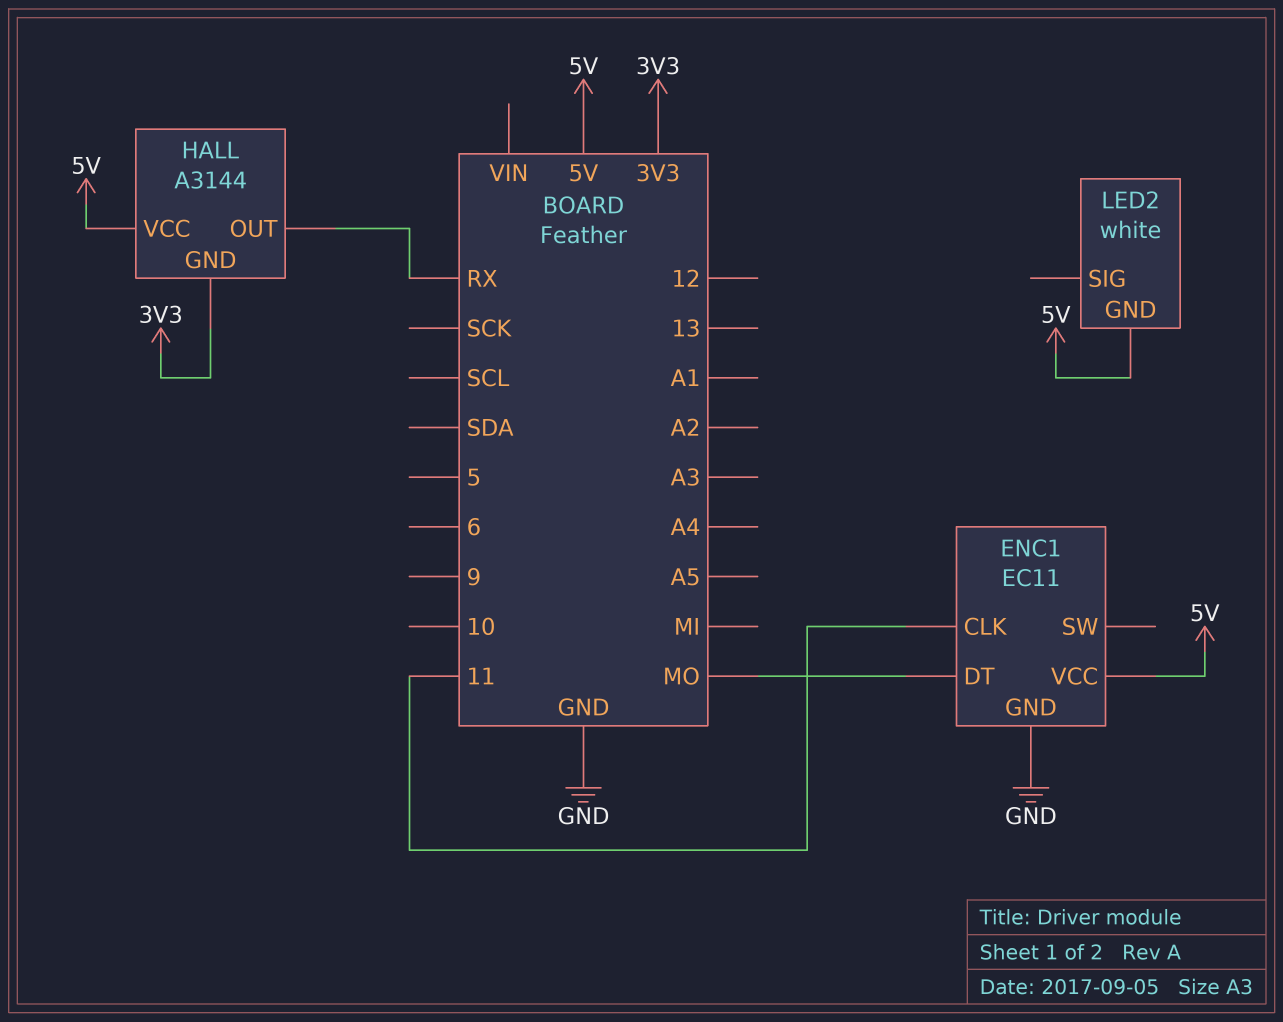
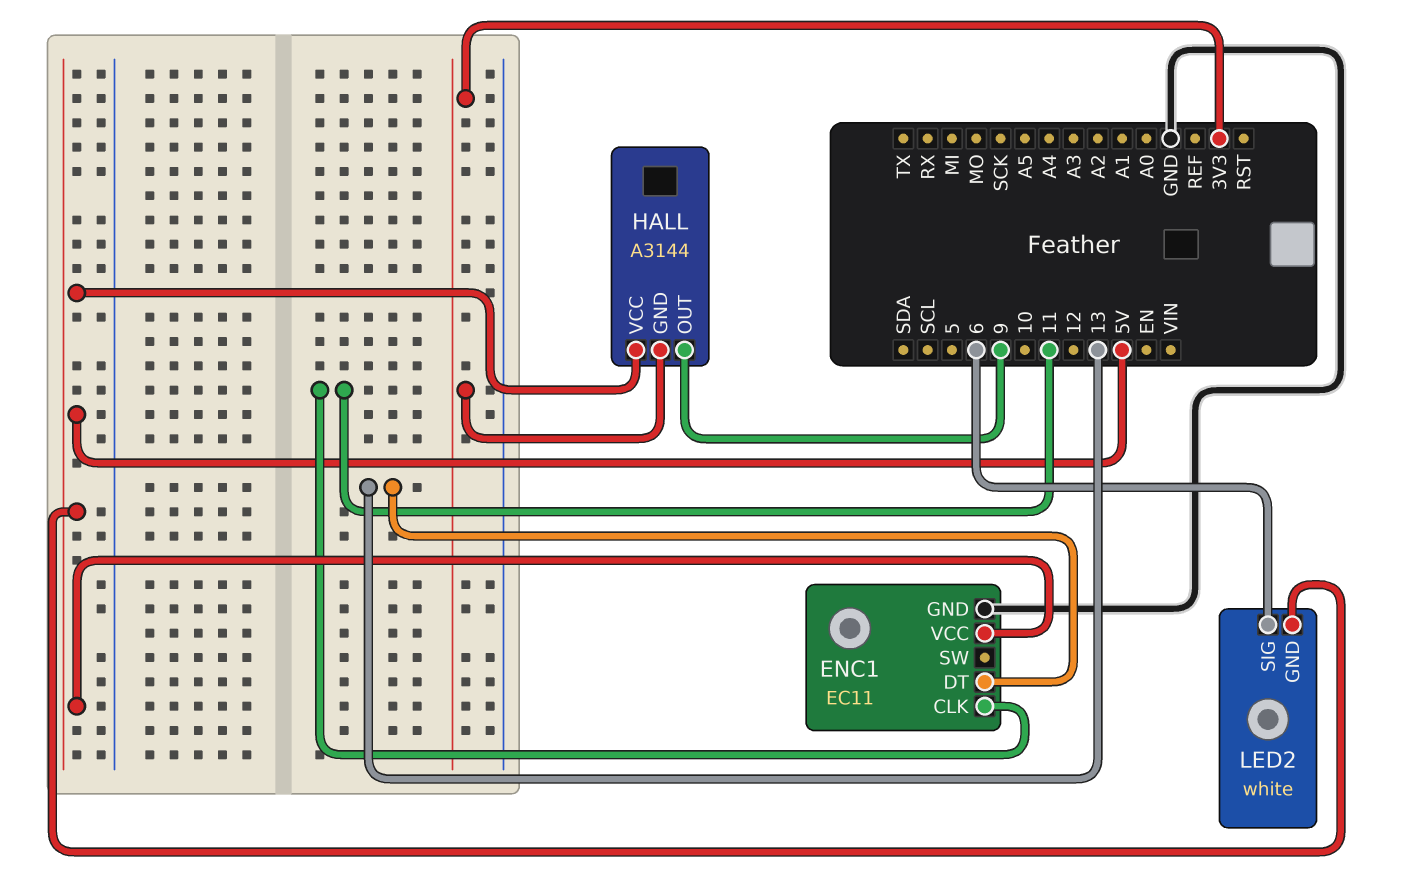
ENC1 pin DT: MO -> 13
HALL pin OUT: RX -> 9
LED2 pin SIG: none -> 6

